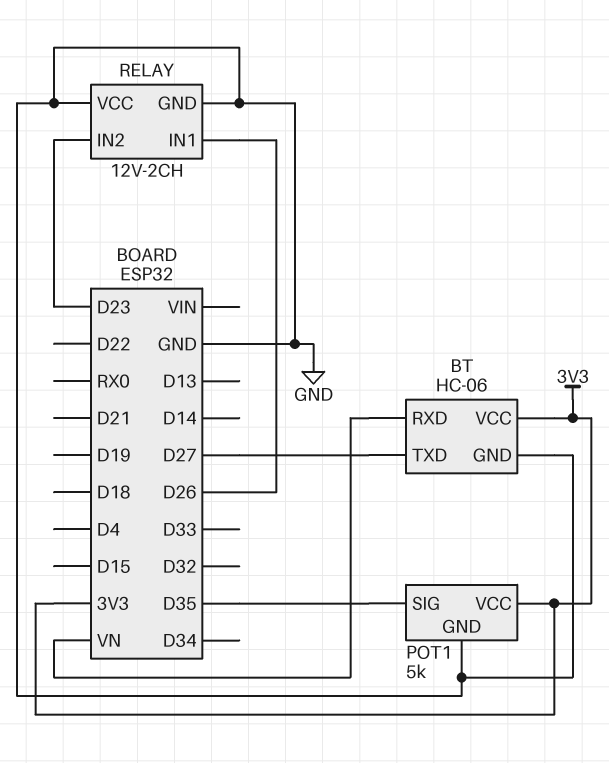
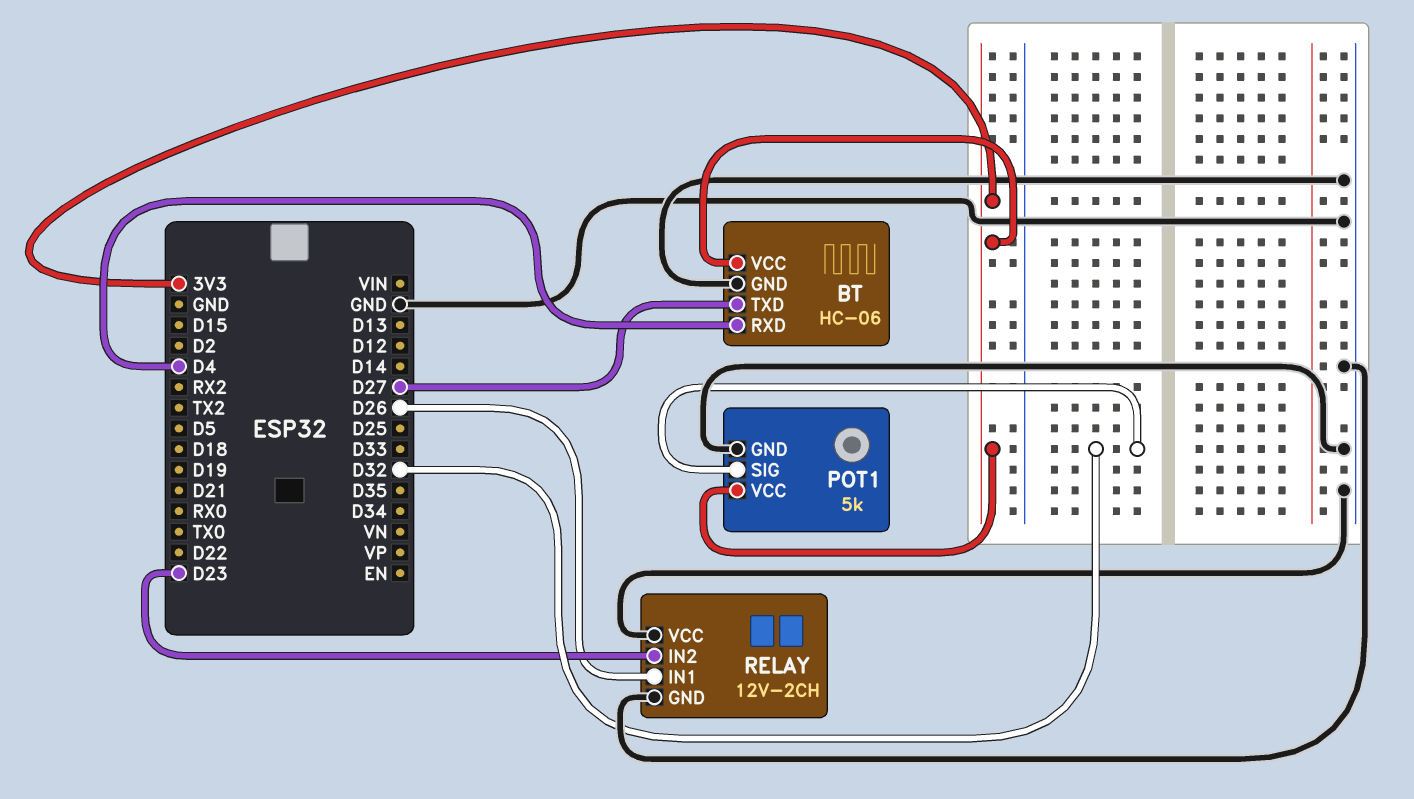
BT pin RXD: VN -> D4
POT1 pin SIG: D35 -> D32

